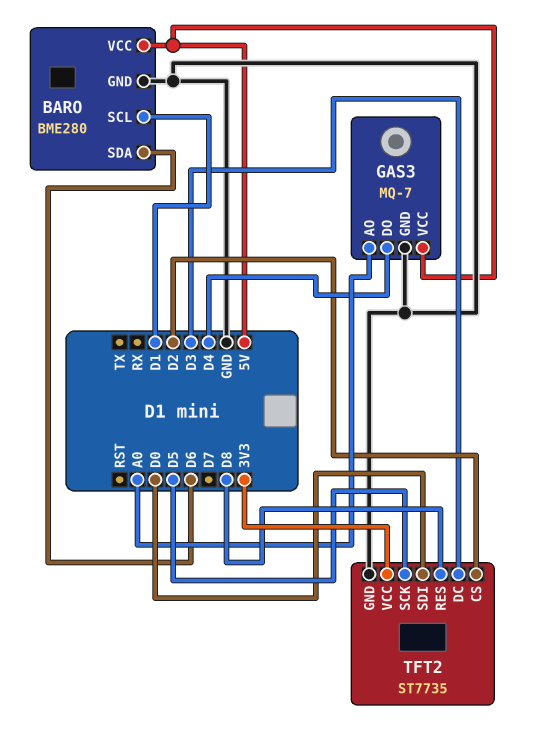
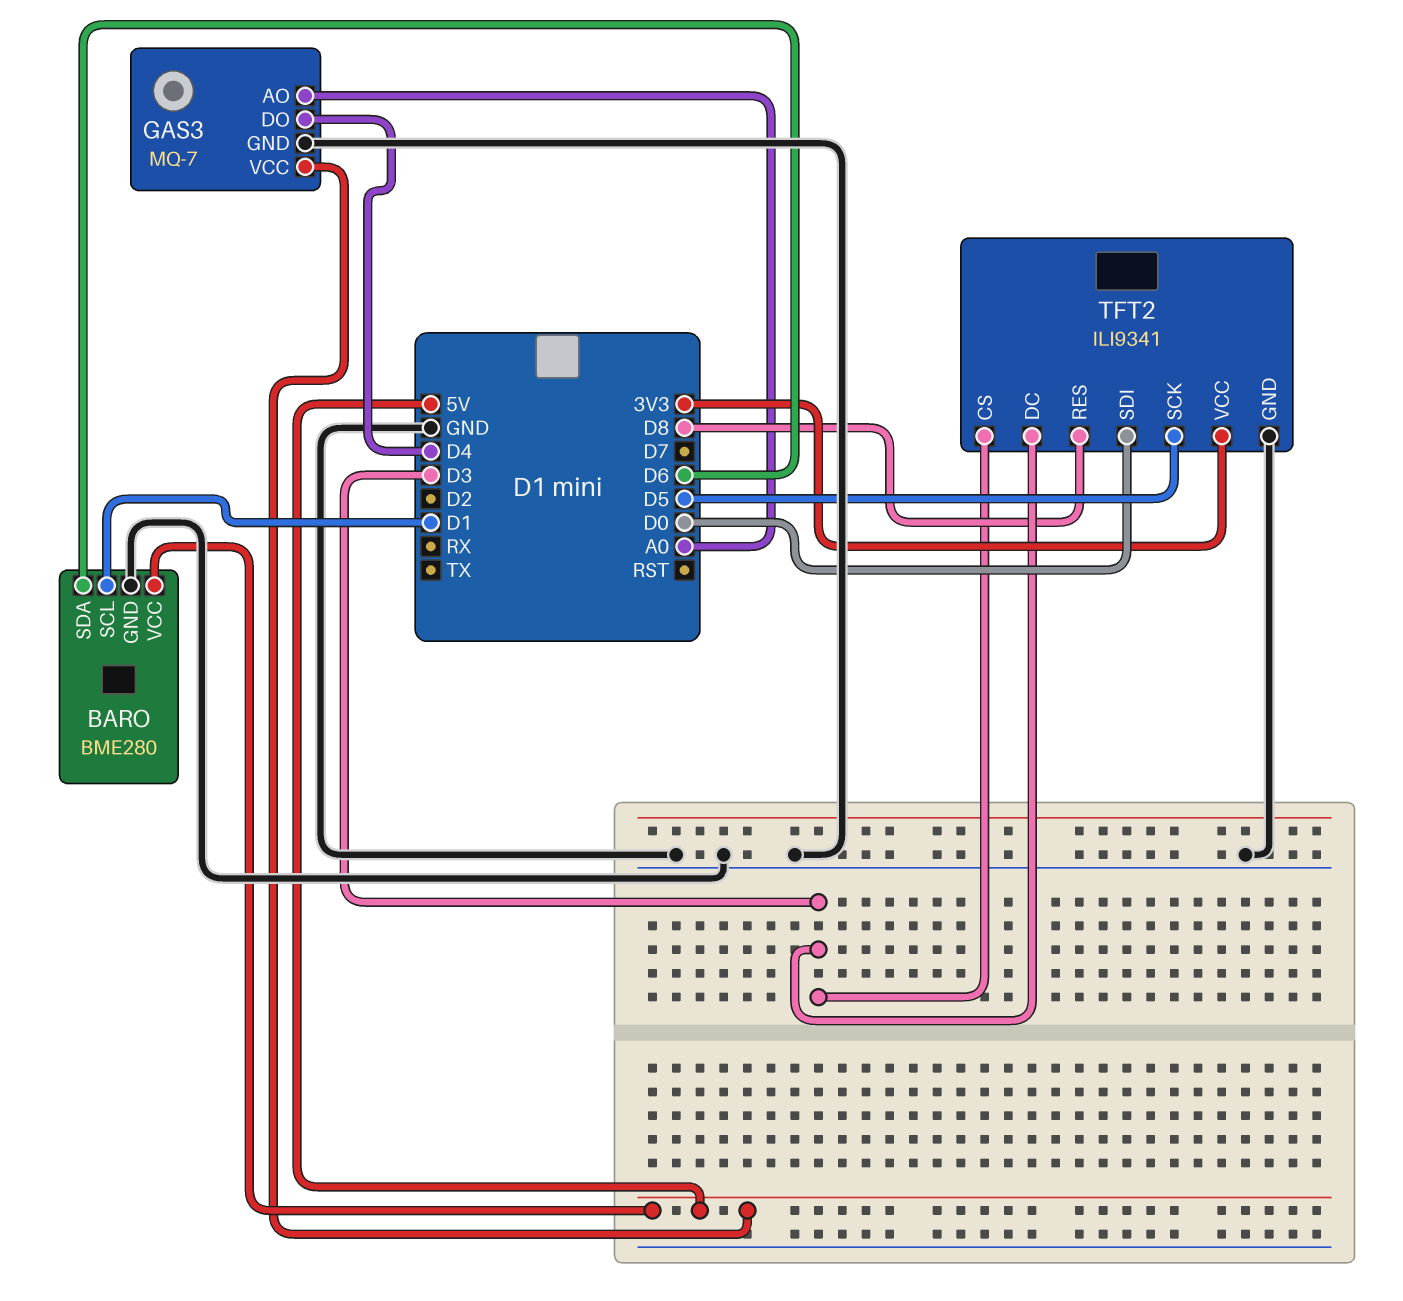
TFT2: ST7735 -> ILI9341
TFT2 pin CS: D2 -> D3

